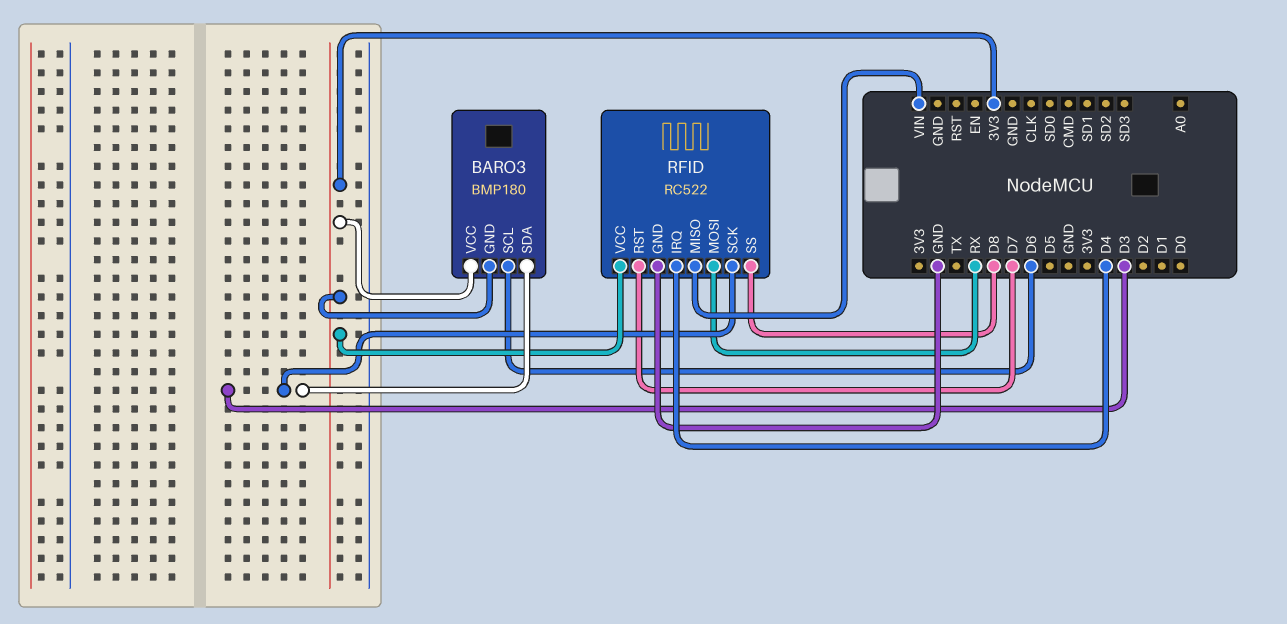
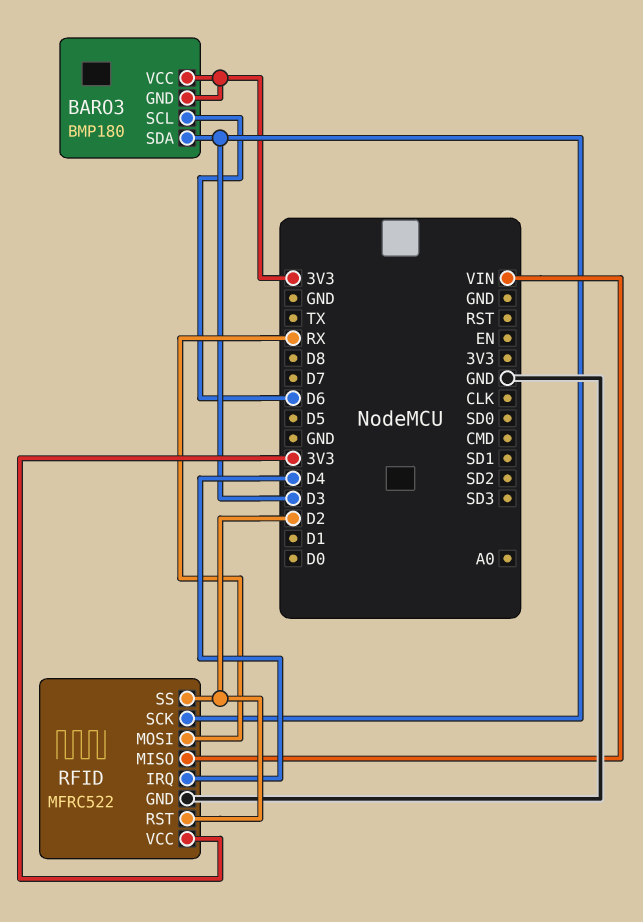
RFID: RC522 -> MFRC522
RFID pin RST: D7 -> D2
RFID pin SS: D8 -> D2

